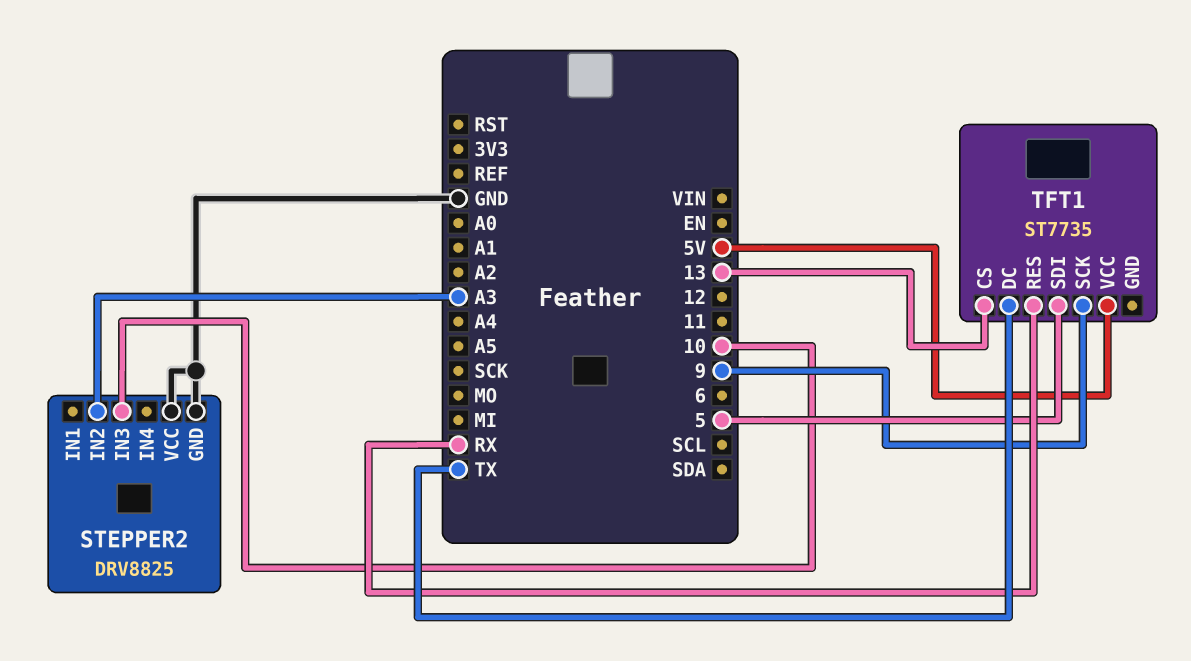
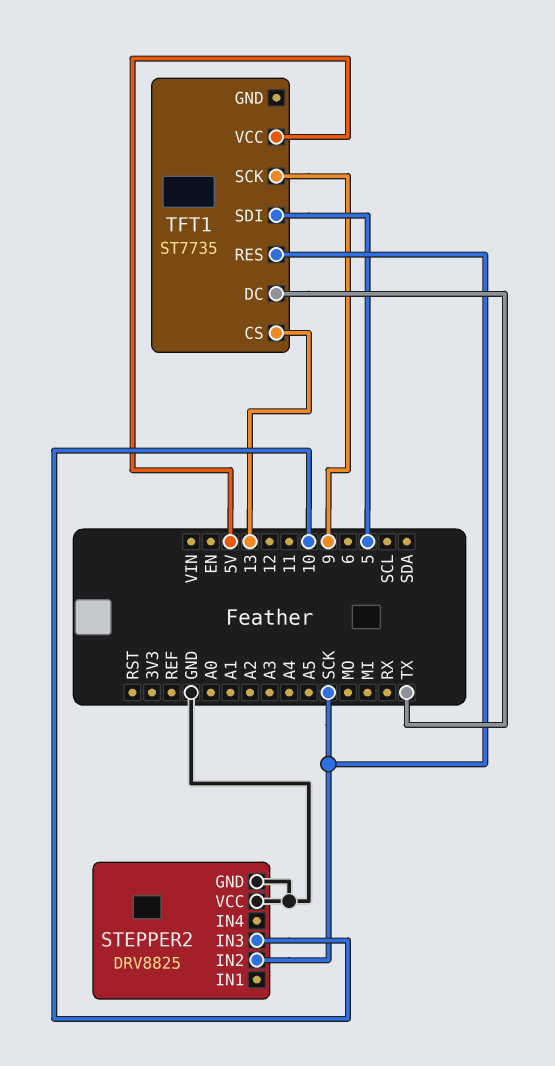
STEPPER2 pin IN2: A3 -> SCK
TFT1 pin RES: RX -> SCK

